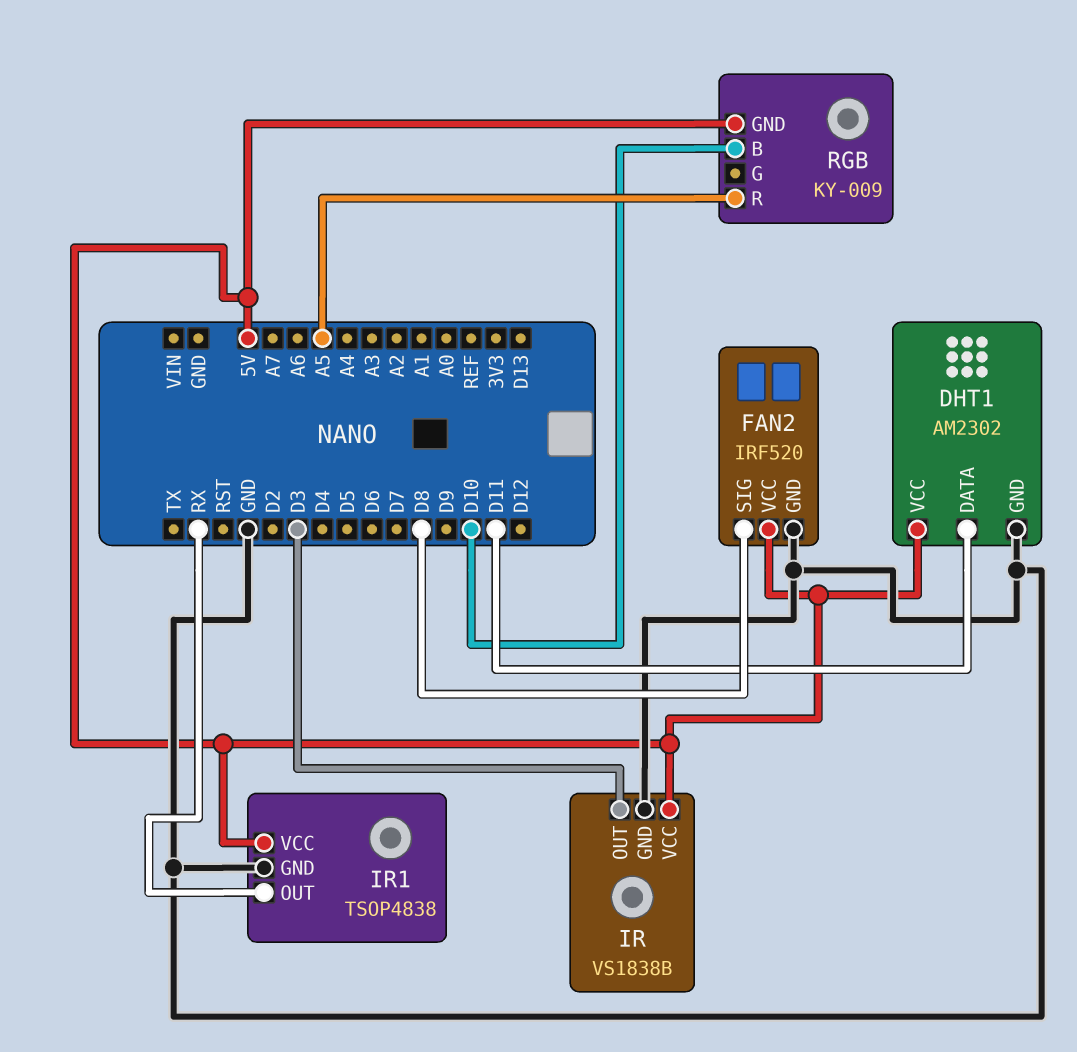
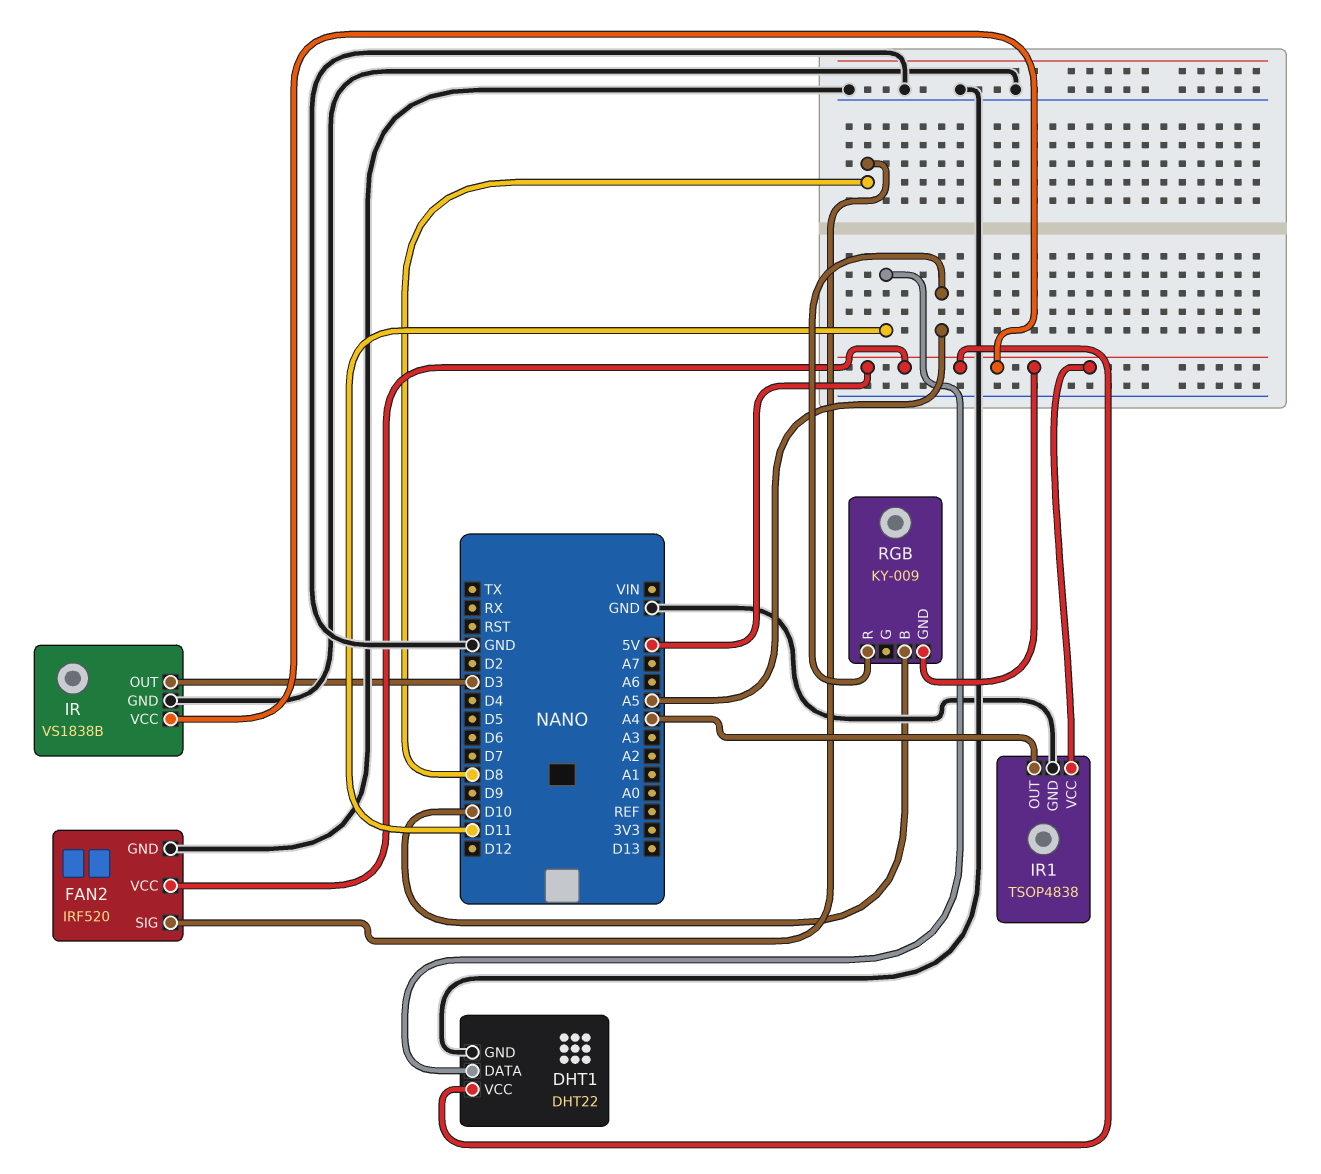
DHT1: AM2302 -> DHT22
IR1 pin OUT: RX -> A4

